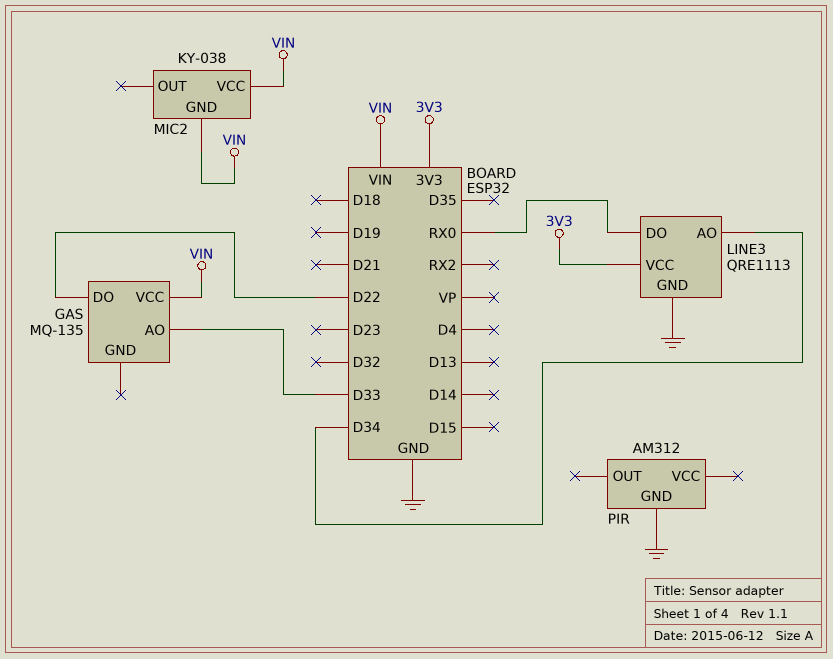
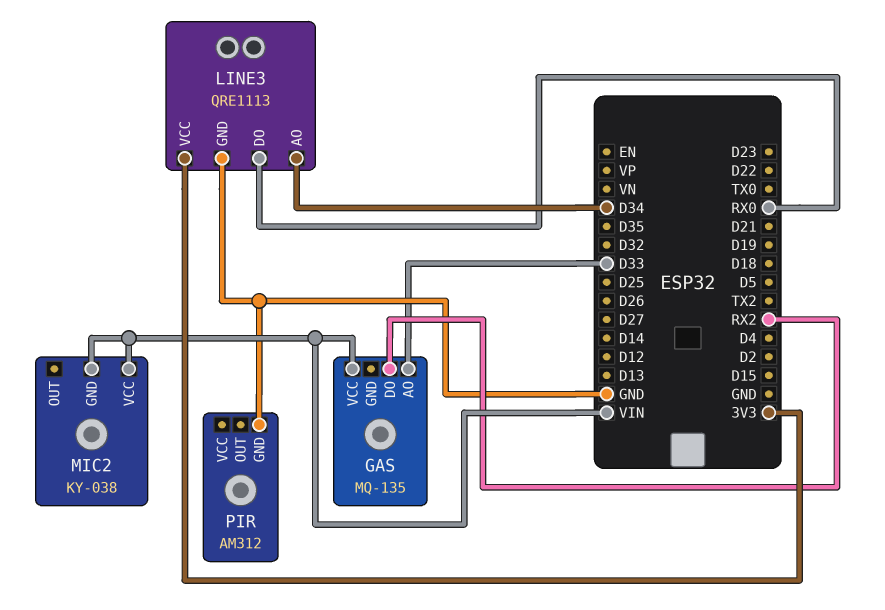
GAS pin DO: D22 -> RX2

